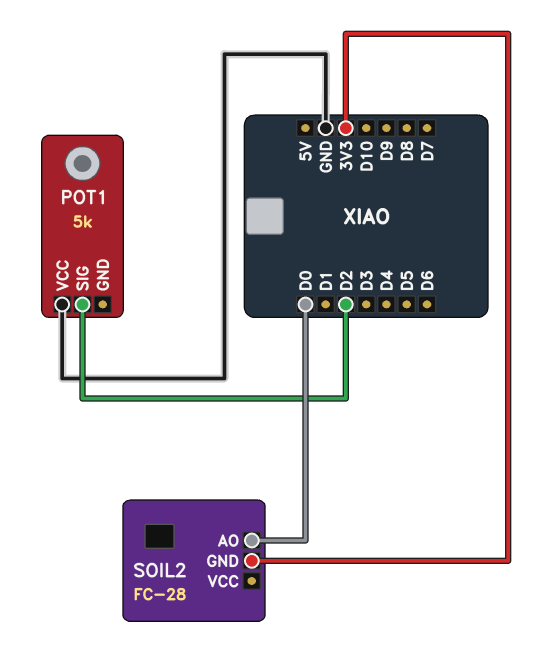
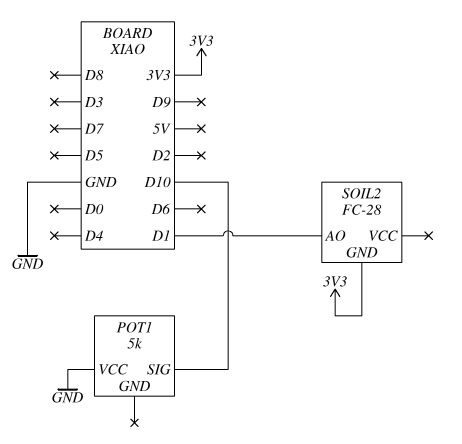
POT1 pin SIG: D2 -> D10
SOIL2 pin AO: D0 -> D1

